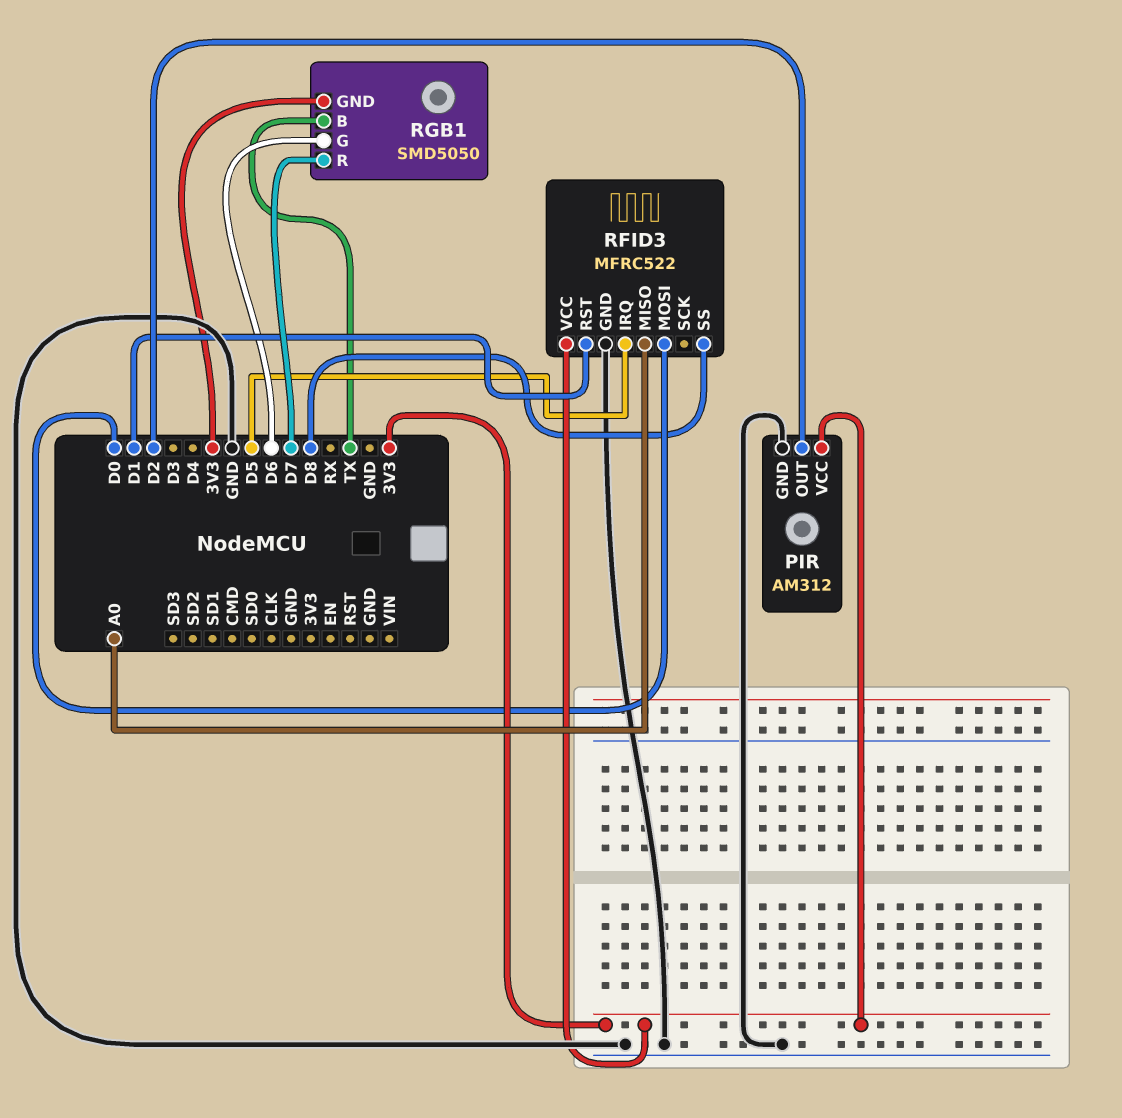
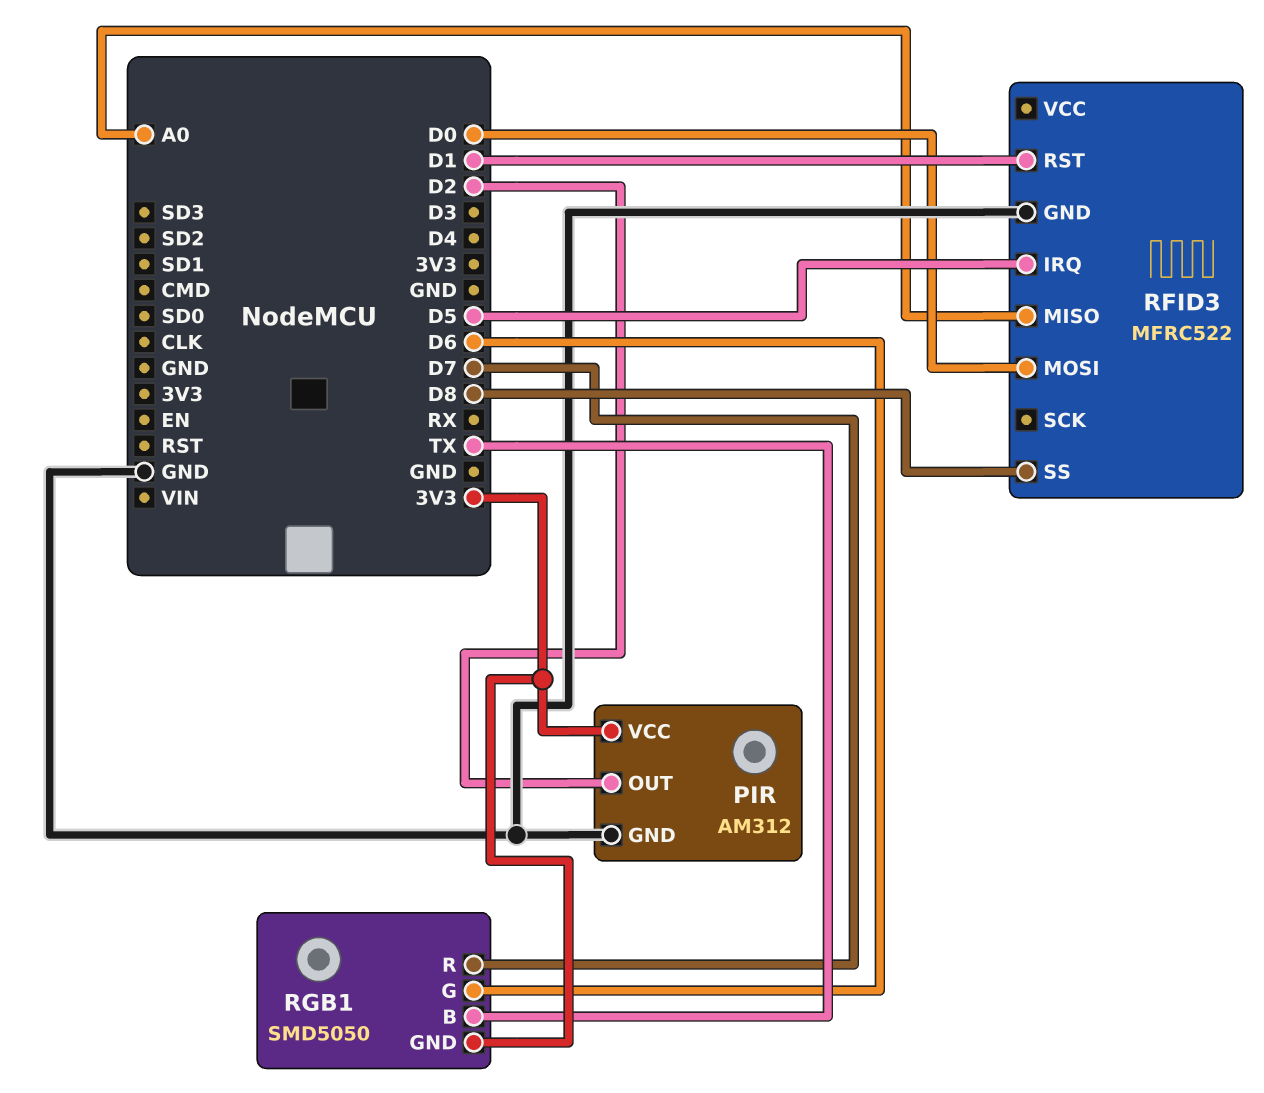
RFID3 pin VCC: 3V3 -> none

